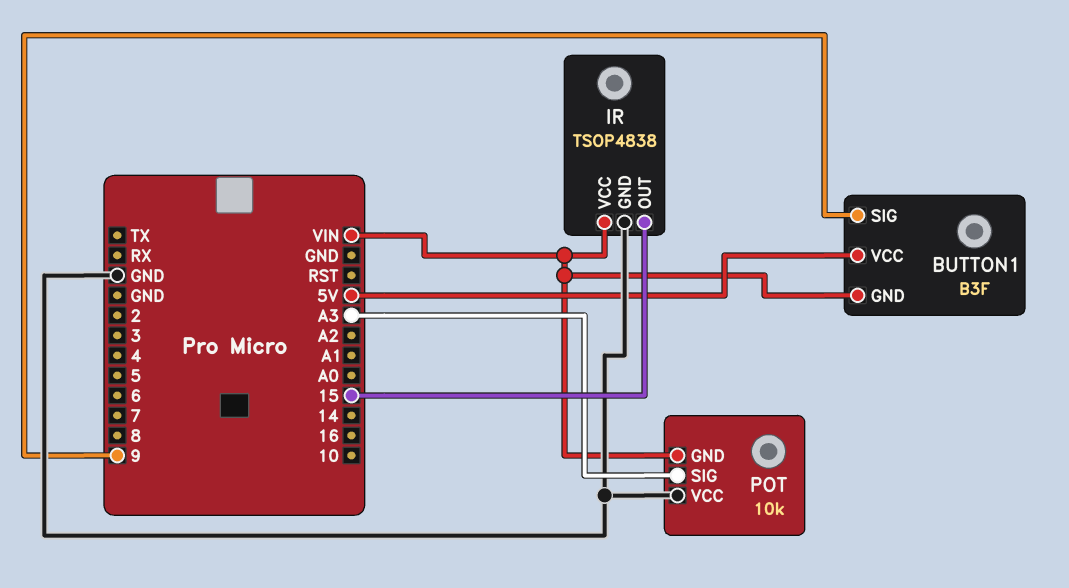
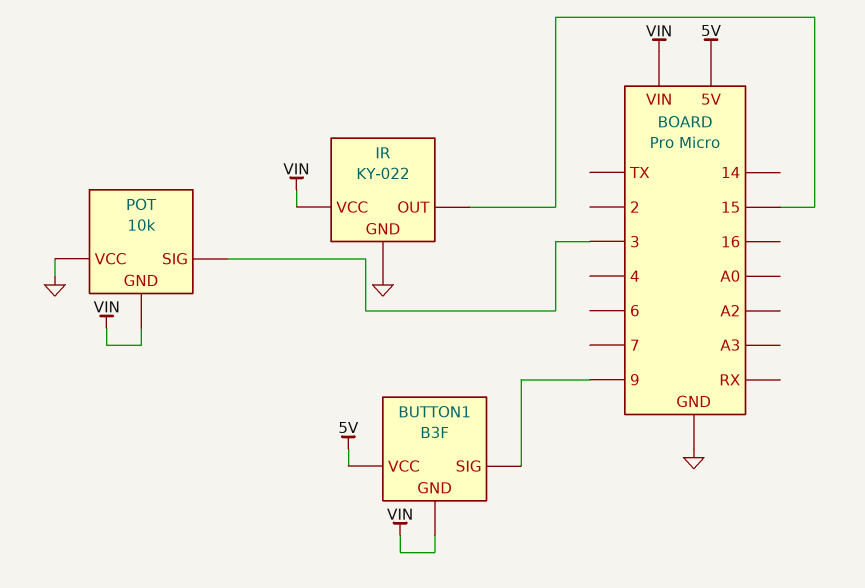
IR: TSOP4838 -> KY-022
POT pin SIG: A3 -> 3

